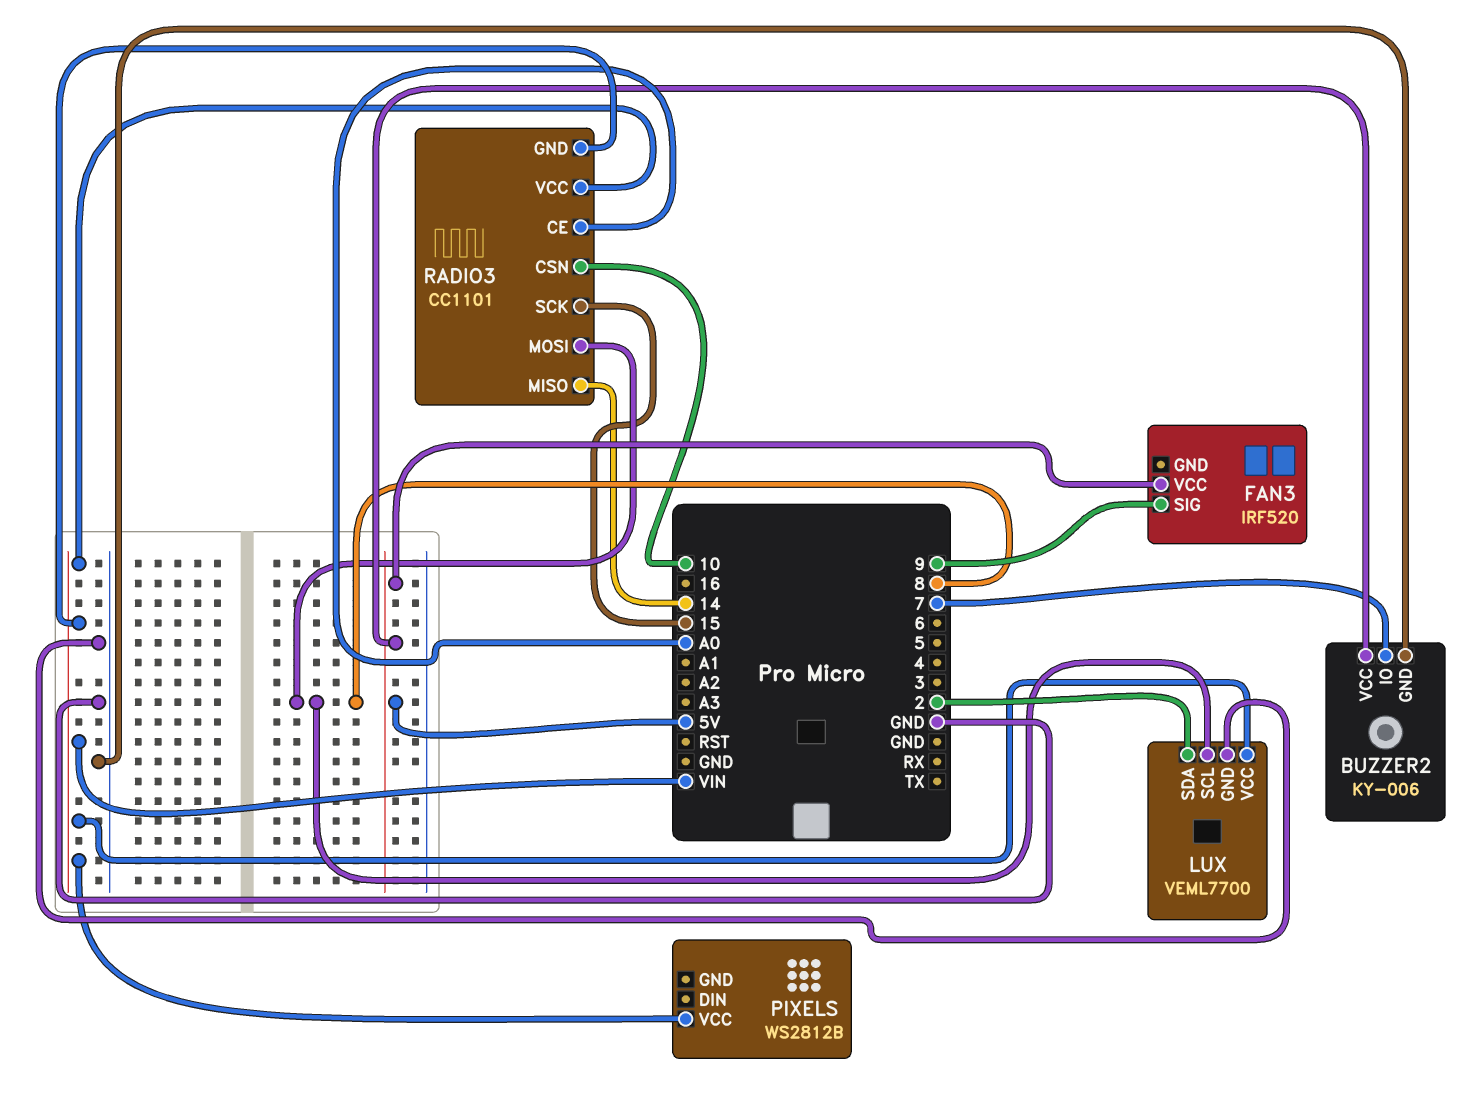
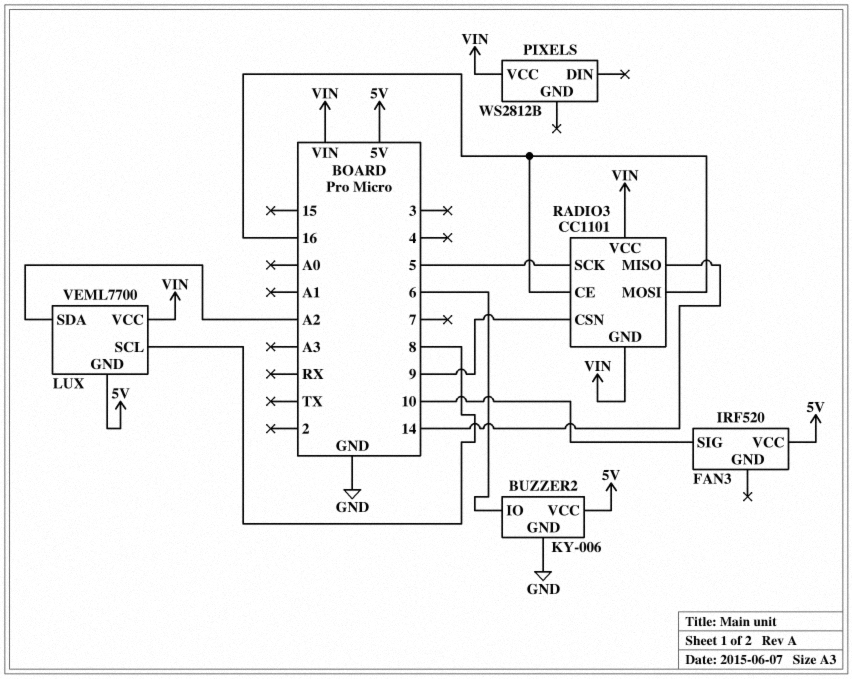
BUZZER2 pin IO: 7 -> 6
FAN3 pin SIG: 9 -> 10
LUX pin GND: GND -> 5V
LUX pin SDA: 2 -> A2
RADIO3 pin CE: A0 -> 16
RADIO3 pin CSN: 10 -> 9
RADIO3 pin MOSI: 8 -> 16
RADIO3 pin SCK: 15 -> 5

